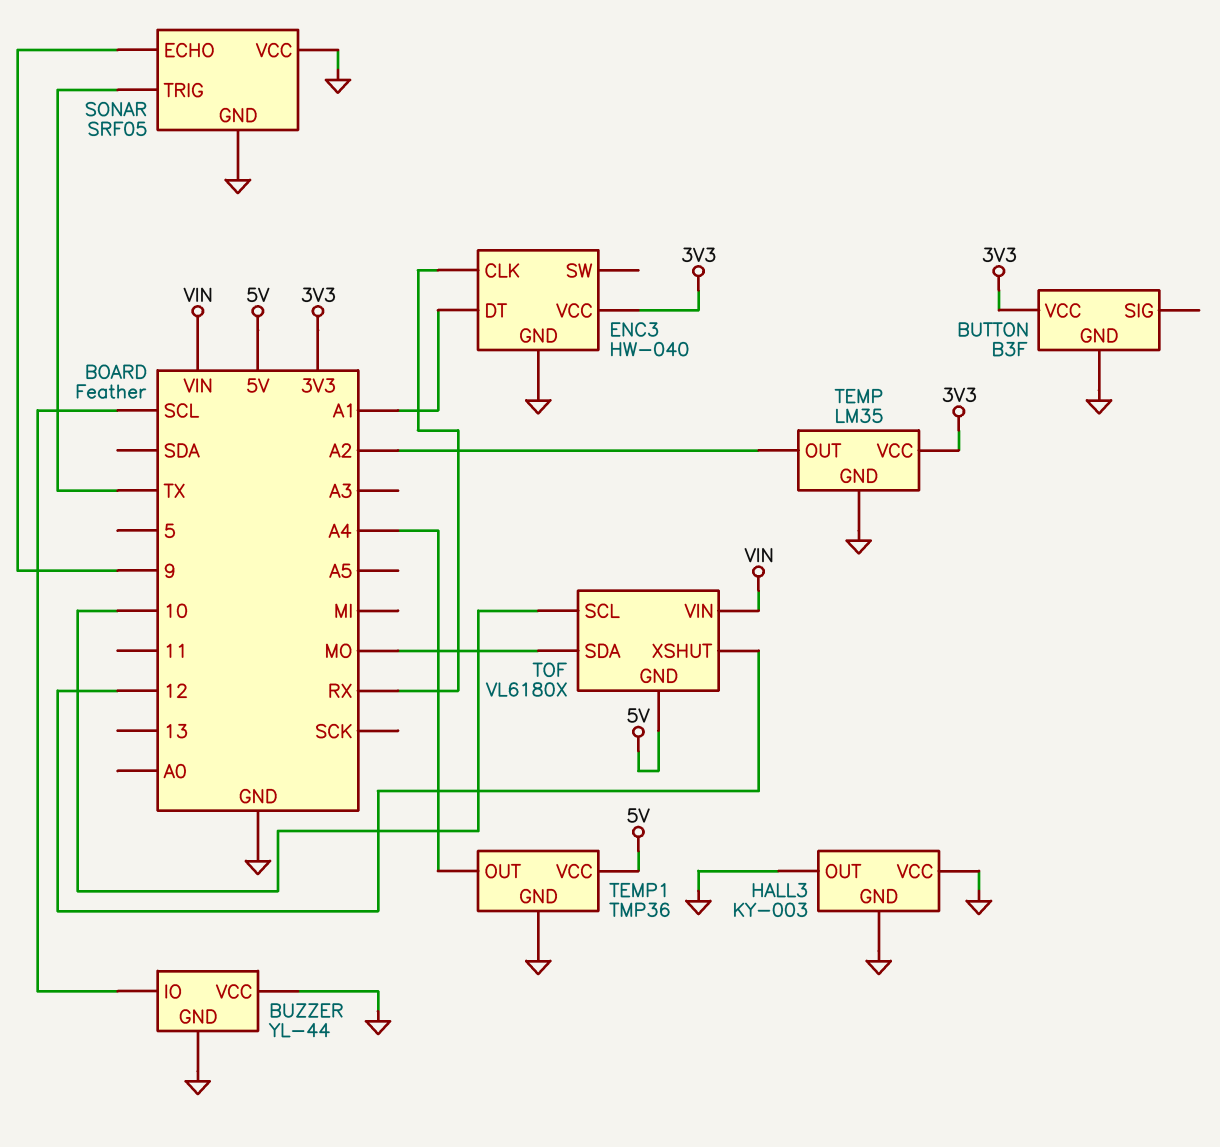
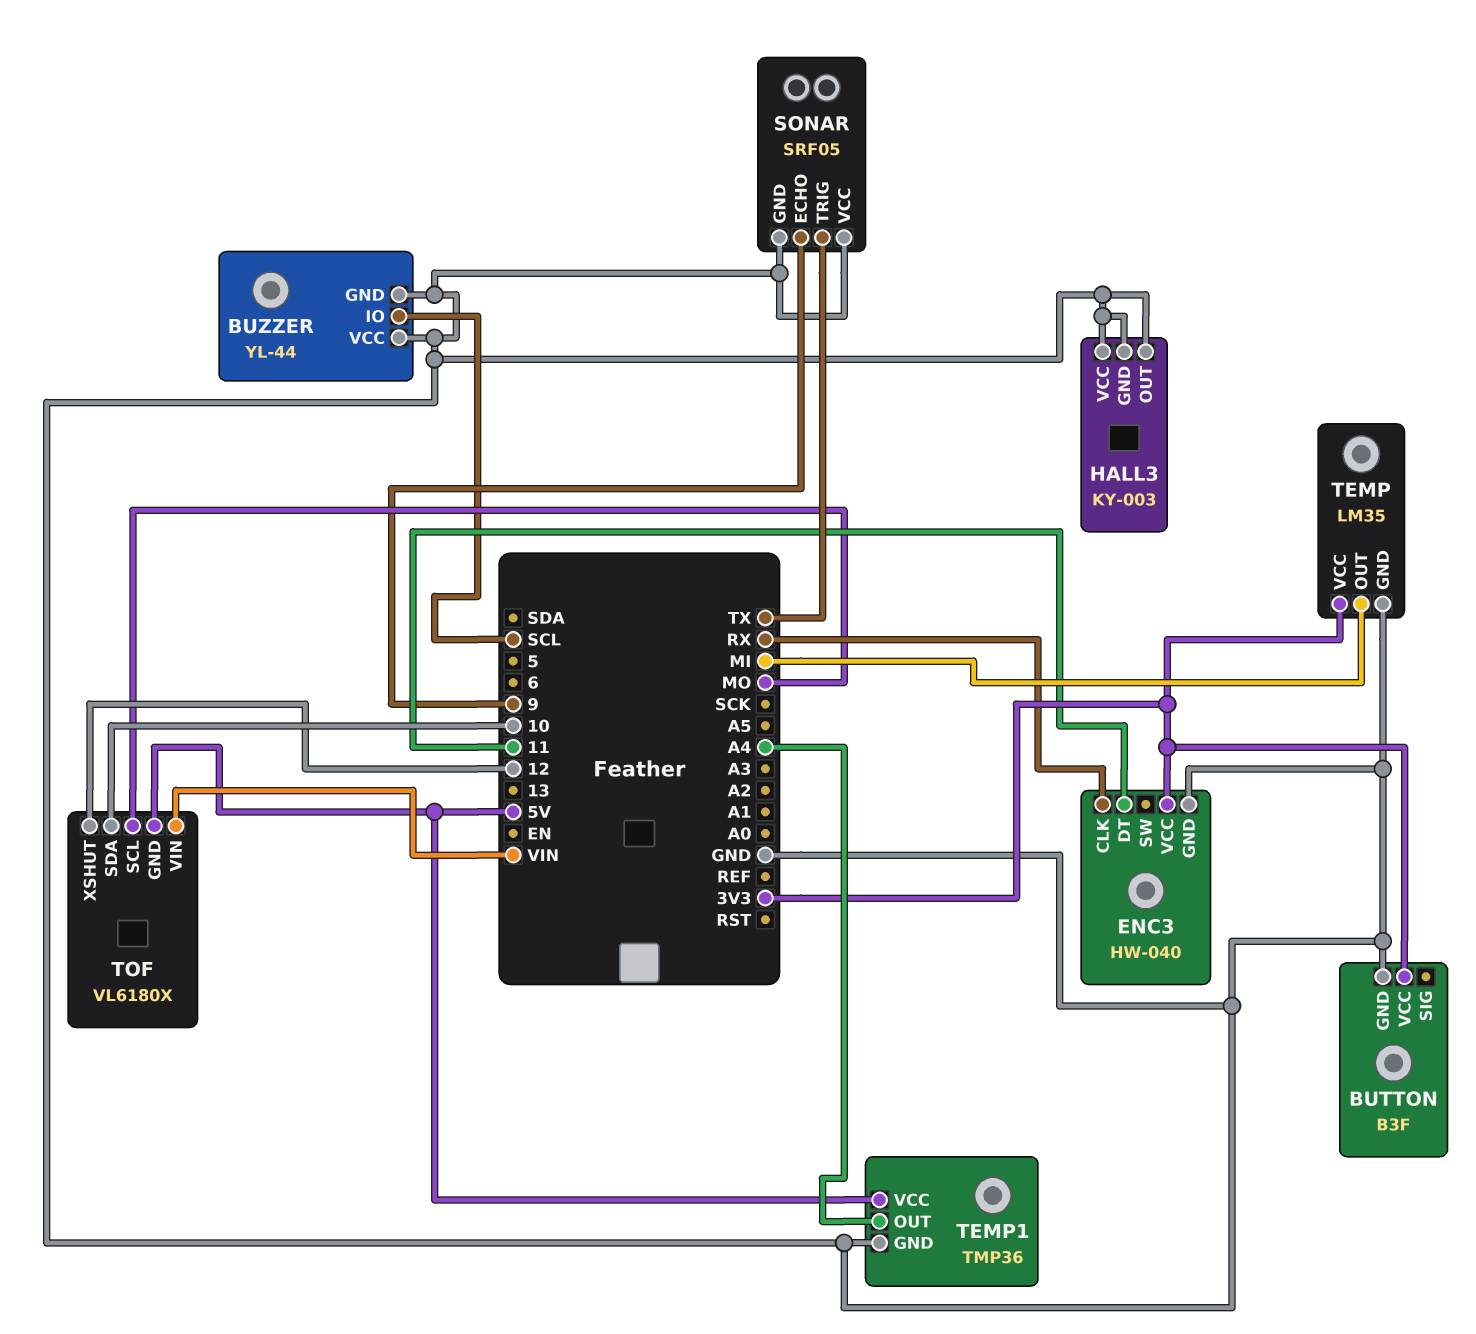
ENC3 pin DT: A1 -> 11
TEMP pin OUT: A2 -> MI
TOF pin SCL: 10 -> MO
TOF pin SDA: MO -> 10

